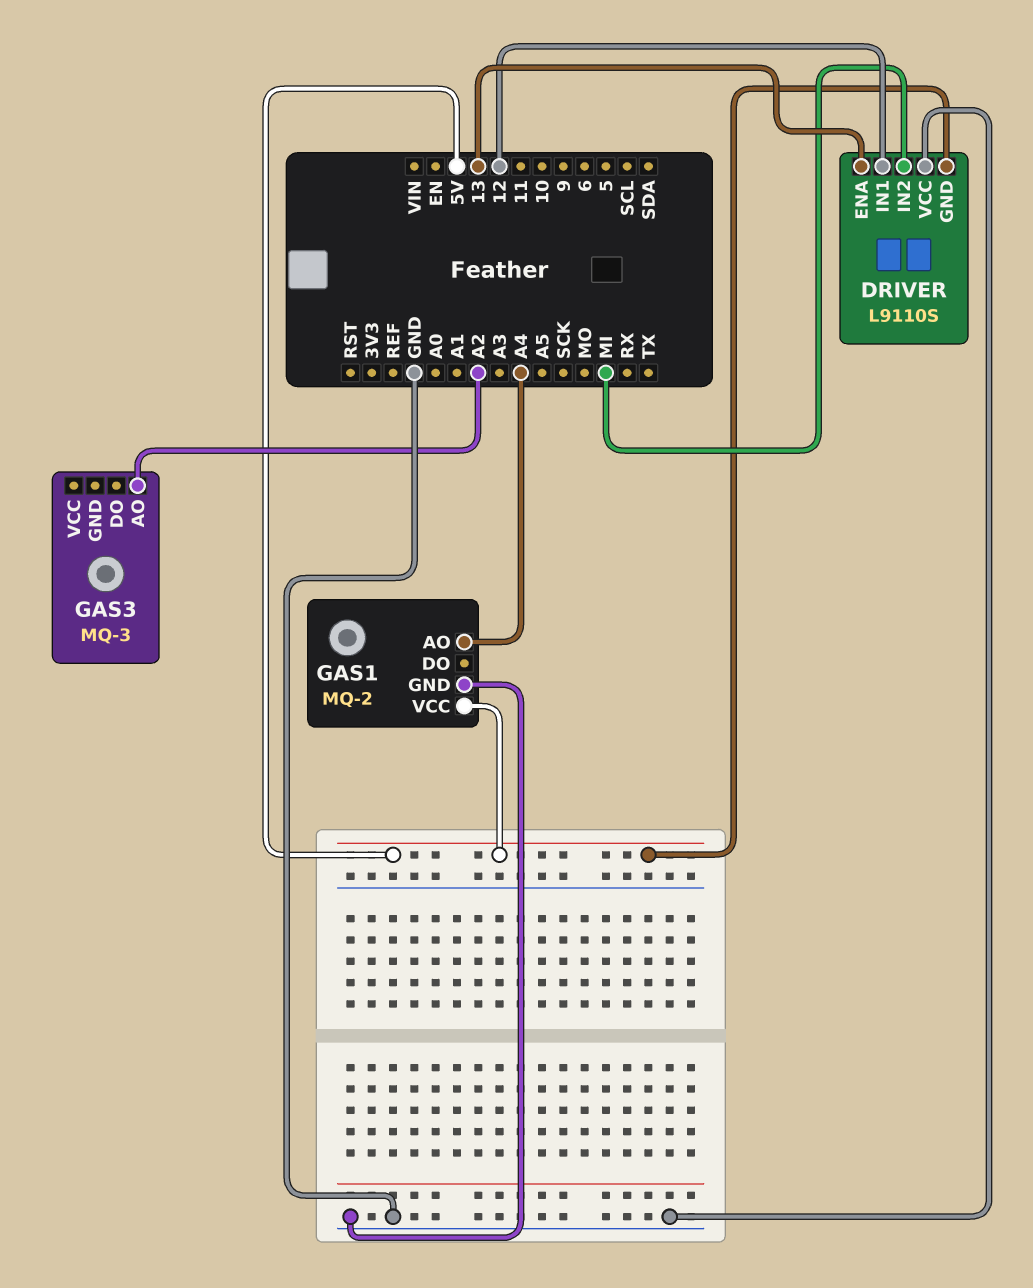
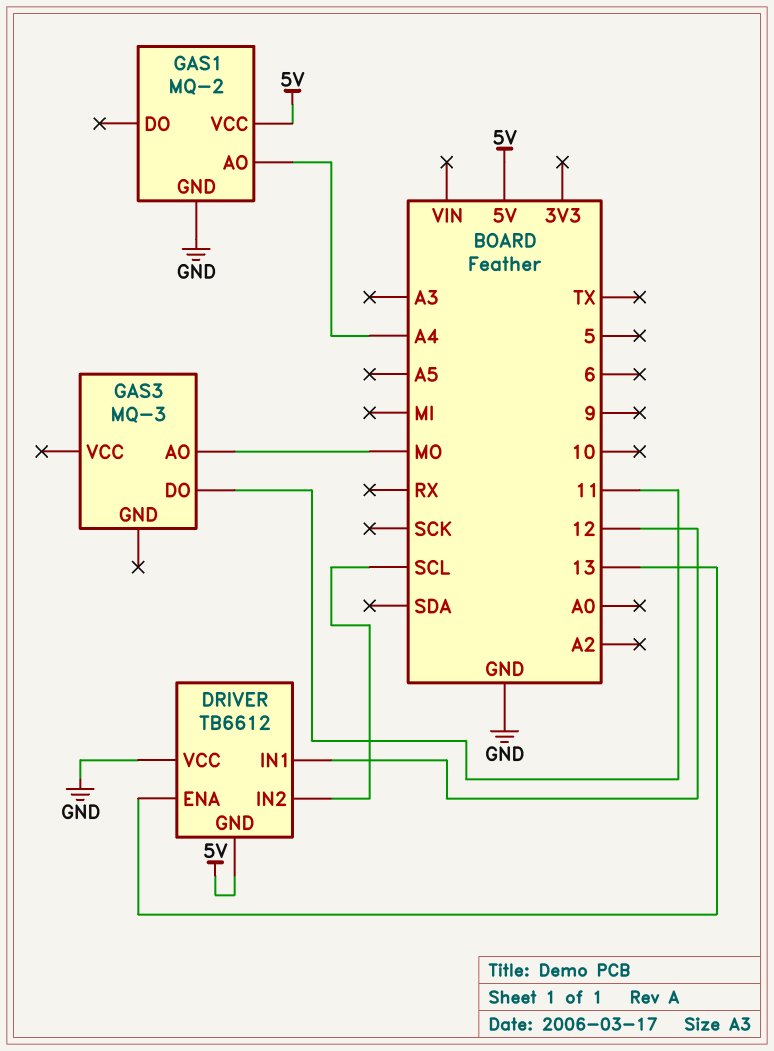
DRIVER: L9110S -> TB6612
DRIVER pin IN2: MI -> SCL
GAS3 pin AO: A2 -> MO
GAS3 pin DO: none -> 11

